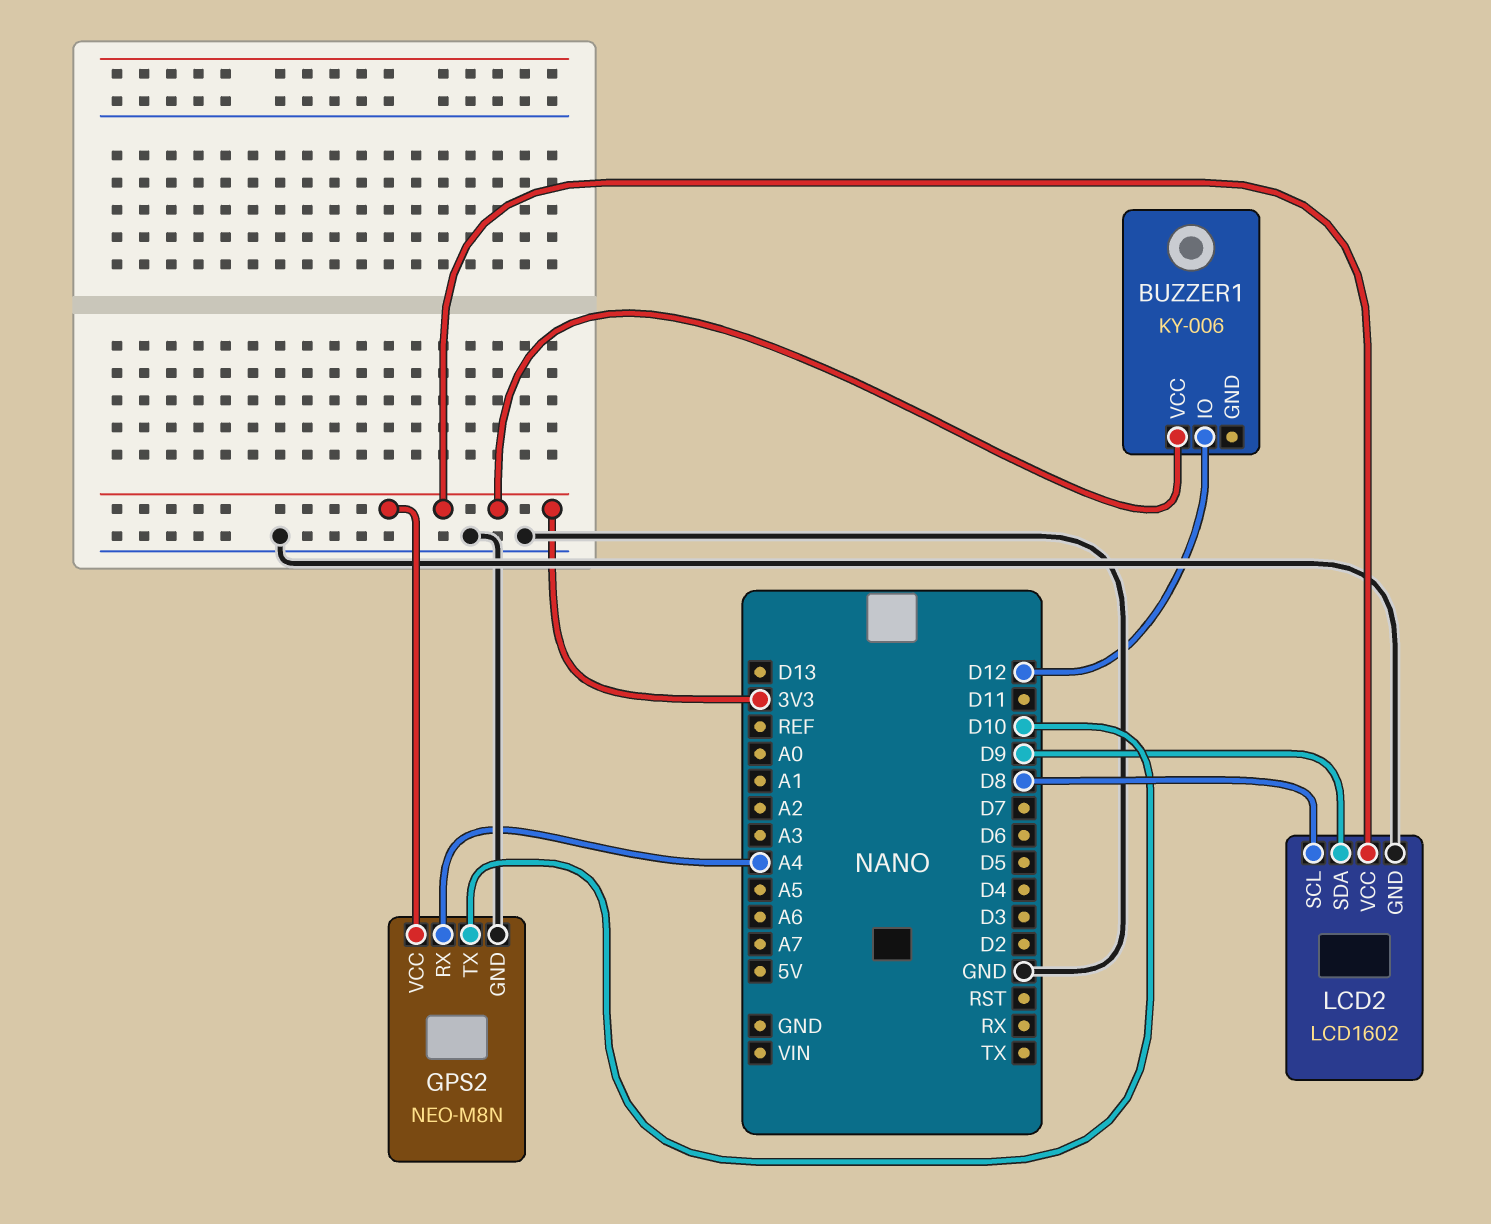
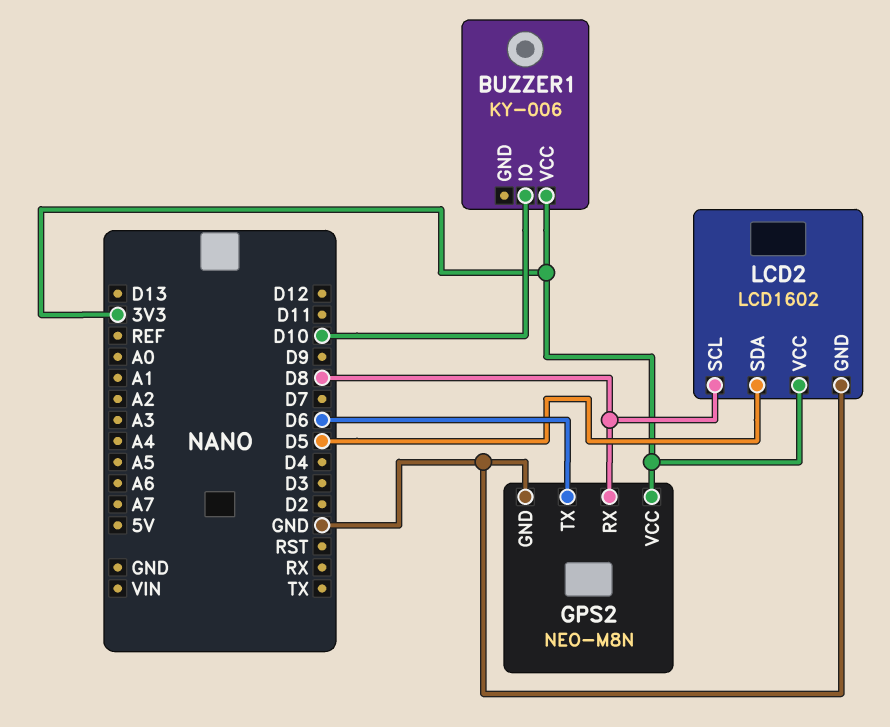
BUZZER1 pin IO: D12 -> D10
GPS2 pin RX: A4 -> D8
GPS2 pin TX: D10 -> D6
LCD2 pin SDA: D9 -> D5

